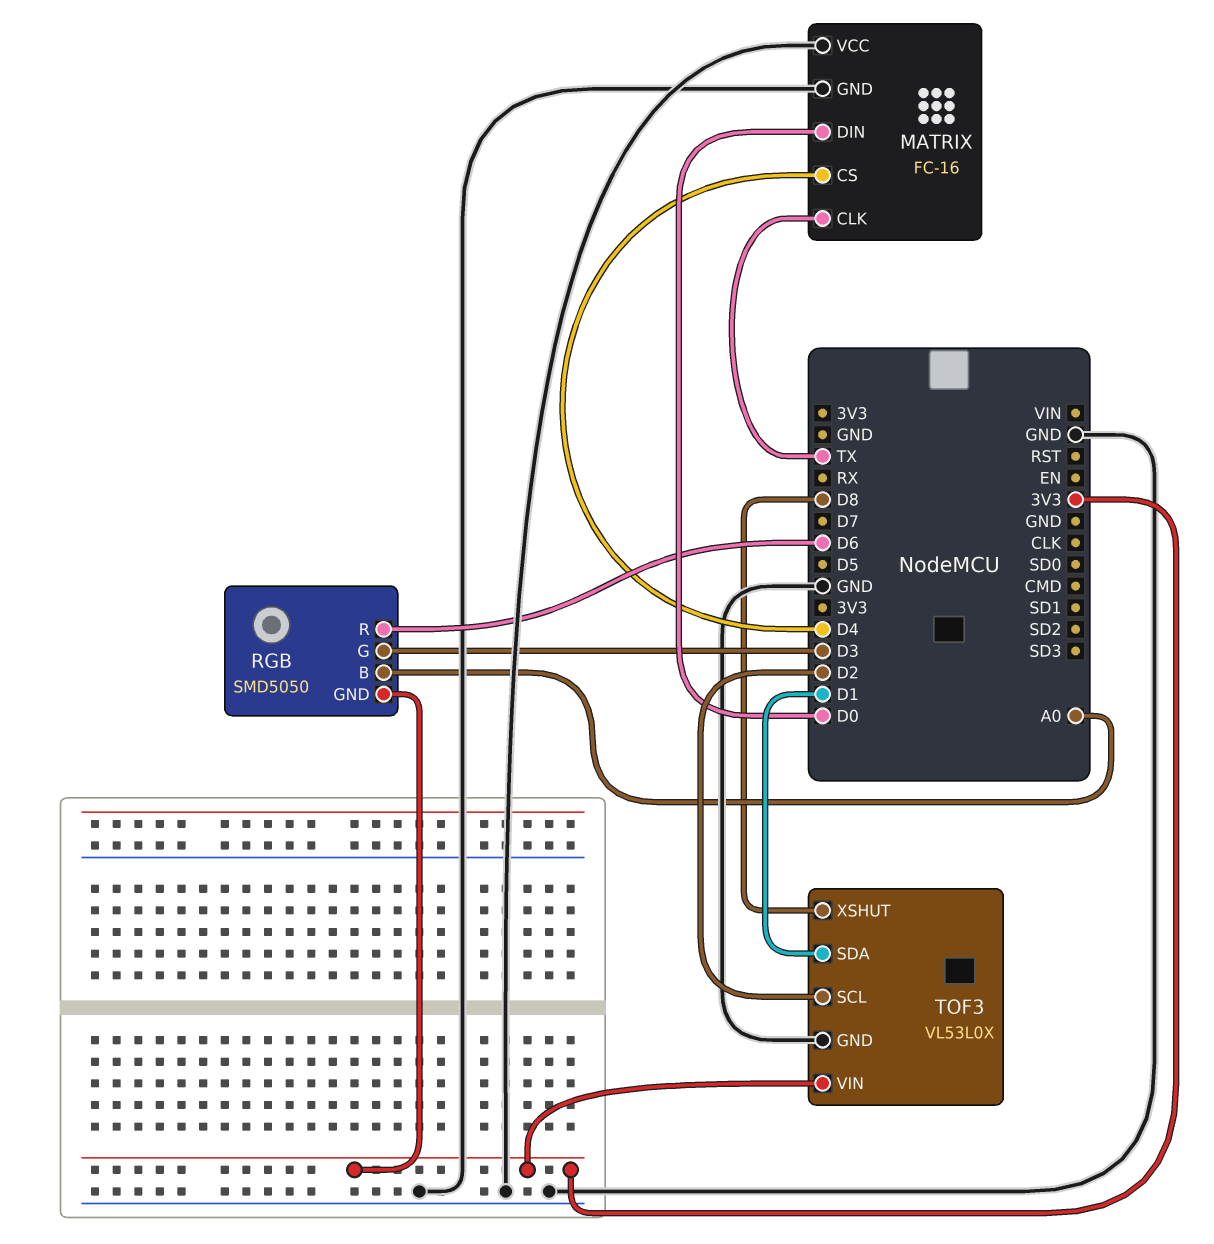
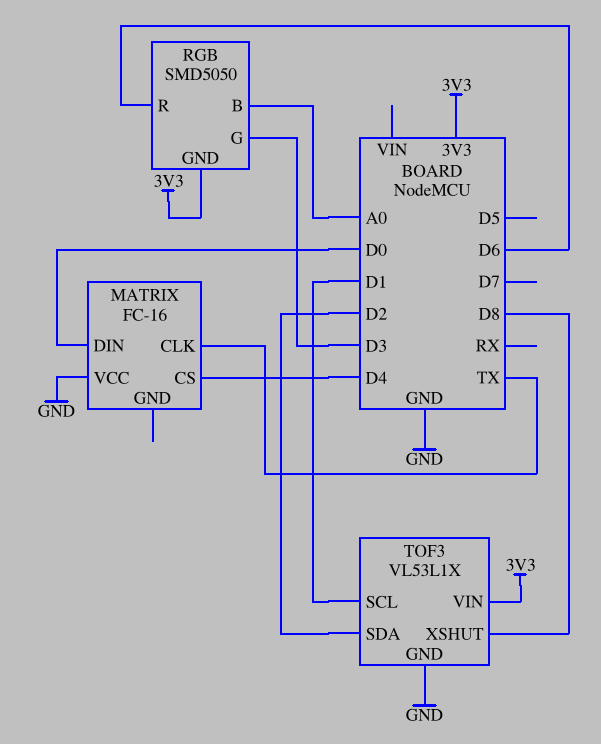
MATRIX pin GND: GND -> none
TOF3: VL53L0X -> VL53L1X
TOF3 pin SCL: D2 -> D1
TOF3 pin SDA: D1 -> D2

